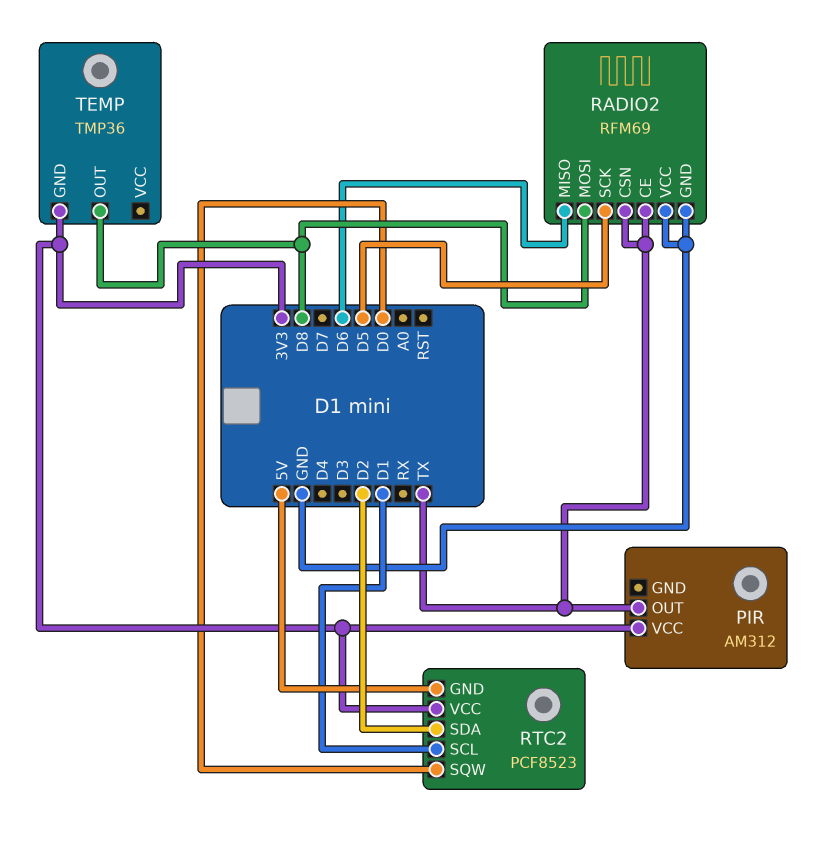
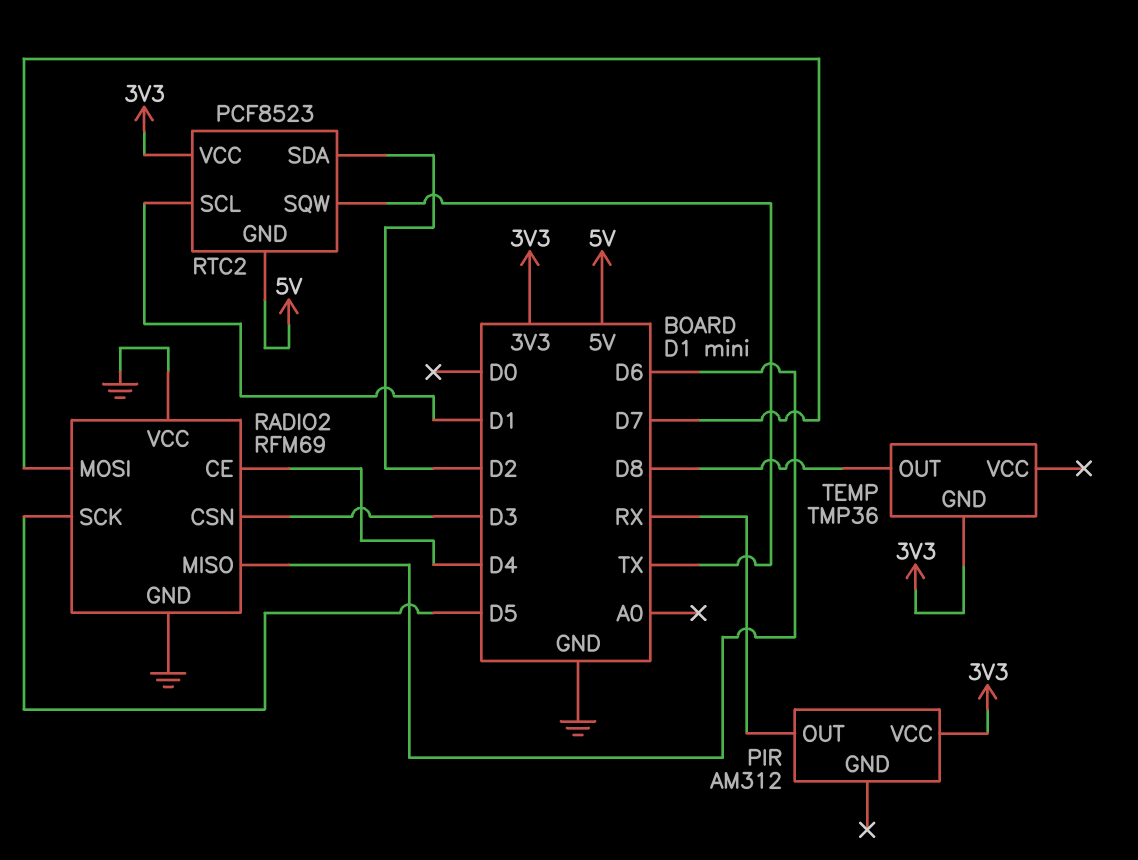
PIR pin OUT: TX -> RX
RADIO2 pin CE: TX -> D4
RADIO2 pin CSN: TX -> D3
RADIO2 pin MOSI: D8 -> D7
RTC2 pin SQW: D0 -> TX

